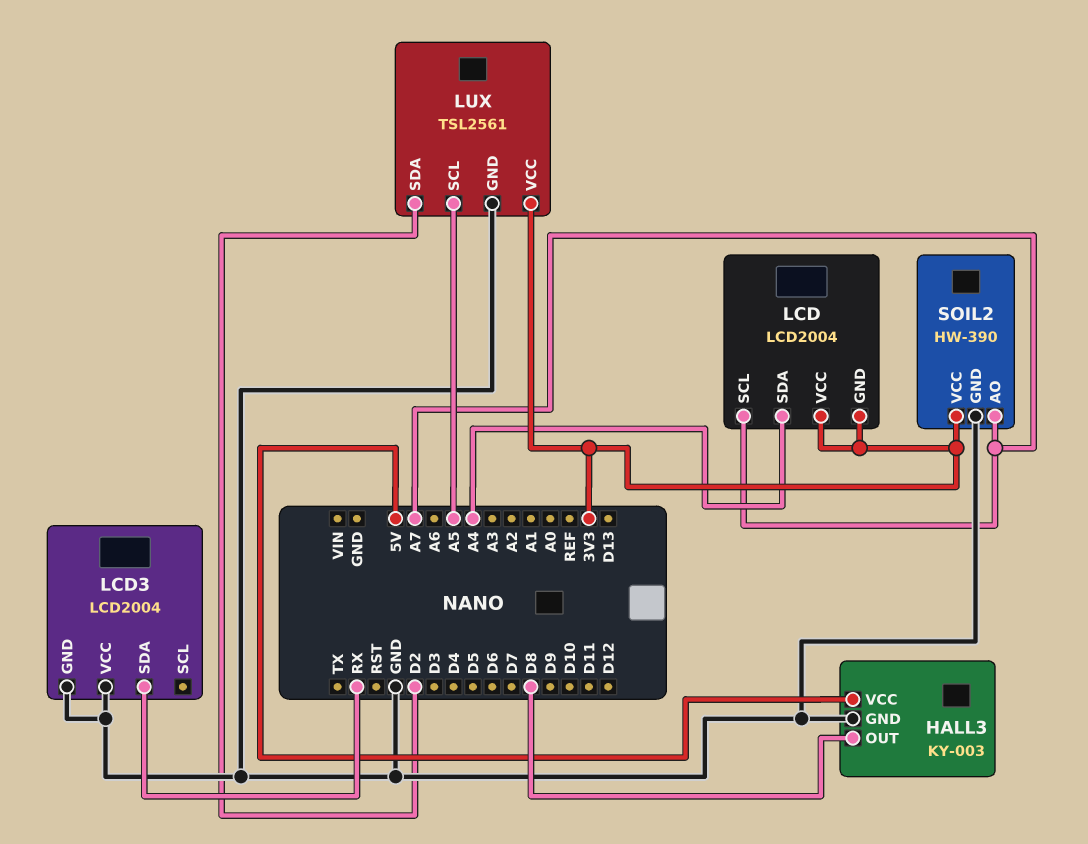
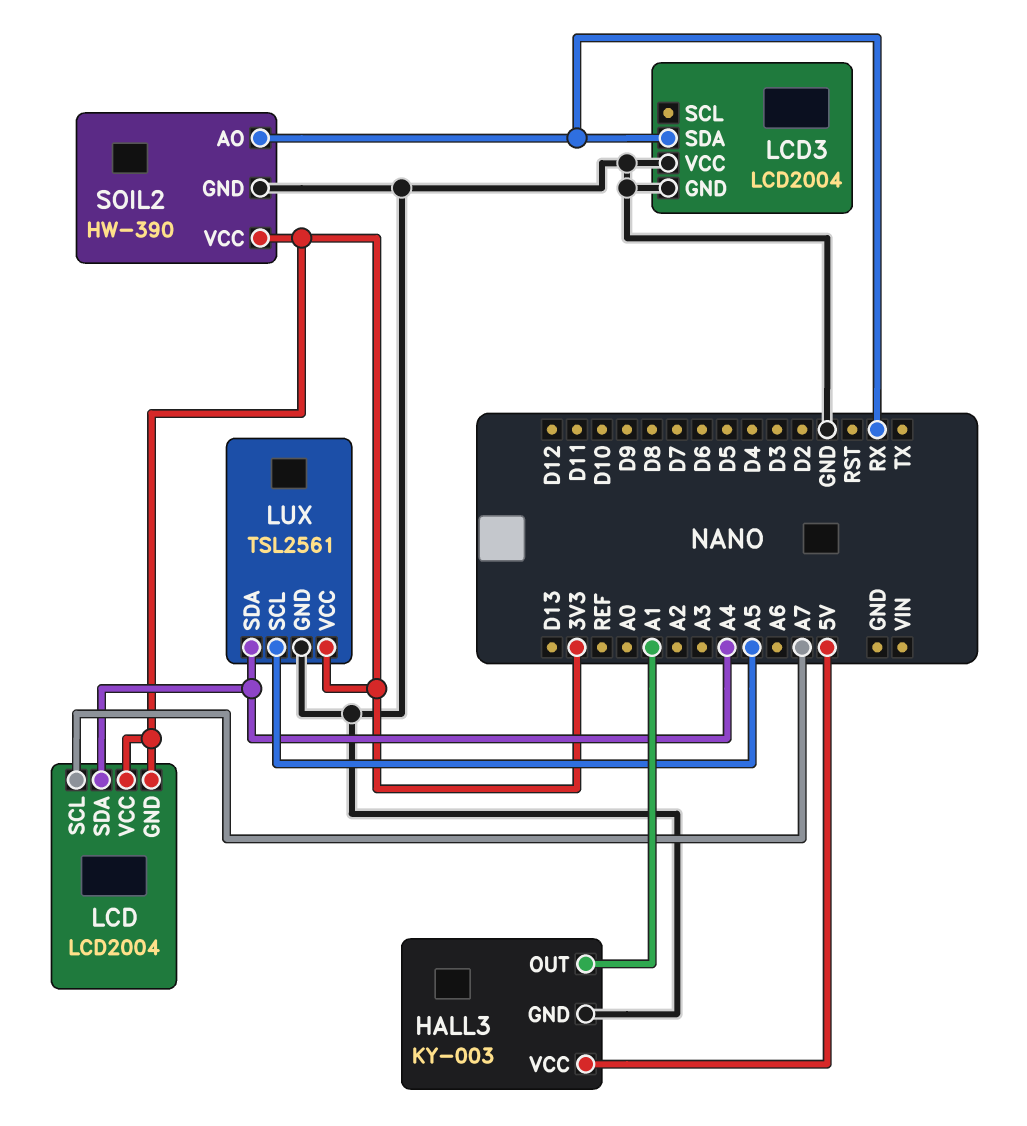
HALL3 pin OUT: D8 -> A1
LUX pin SDA: D2 -> A4
SOIL2 pin AO: A7 -> RX

